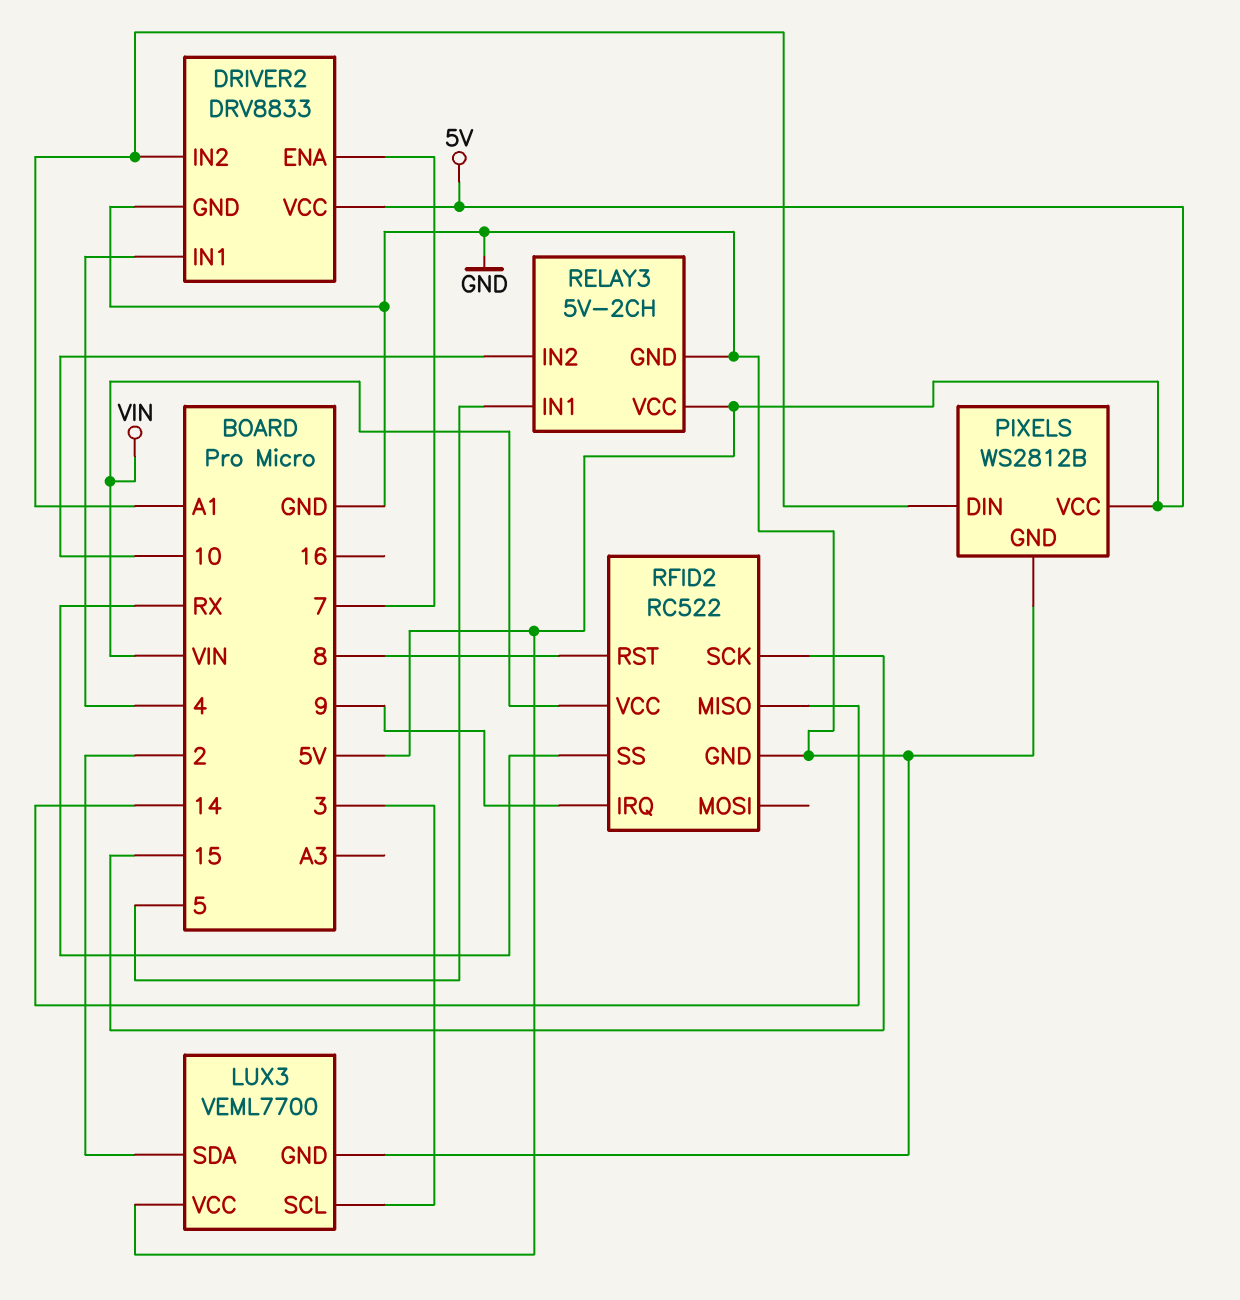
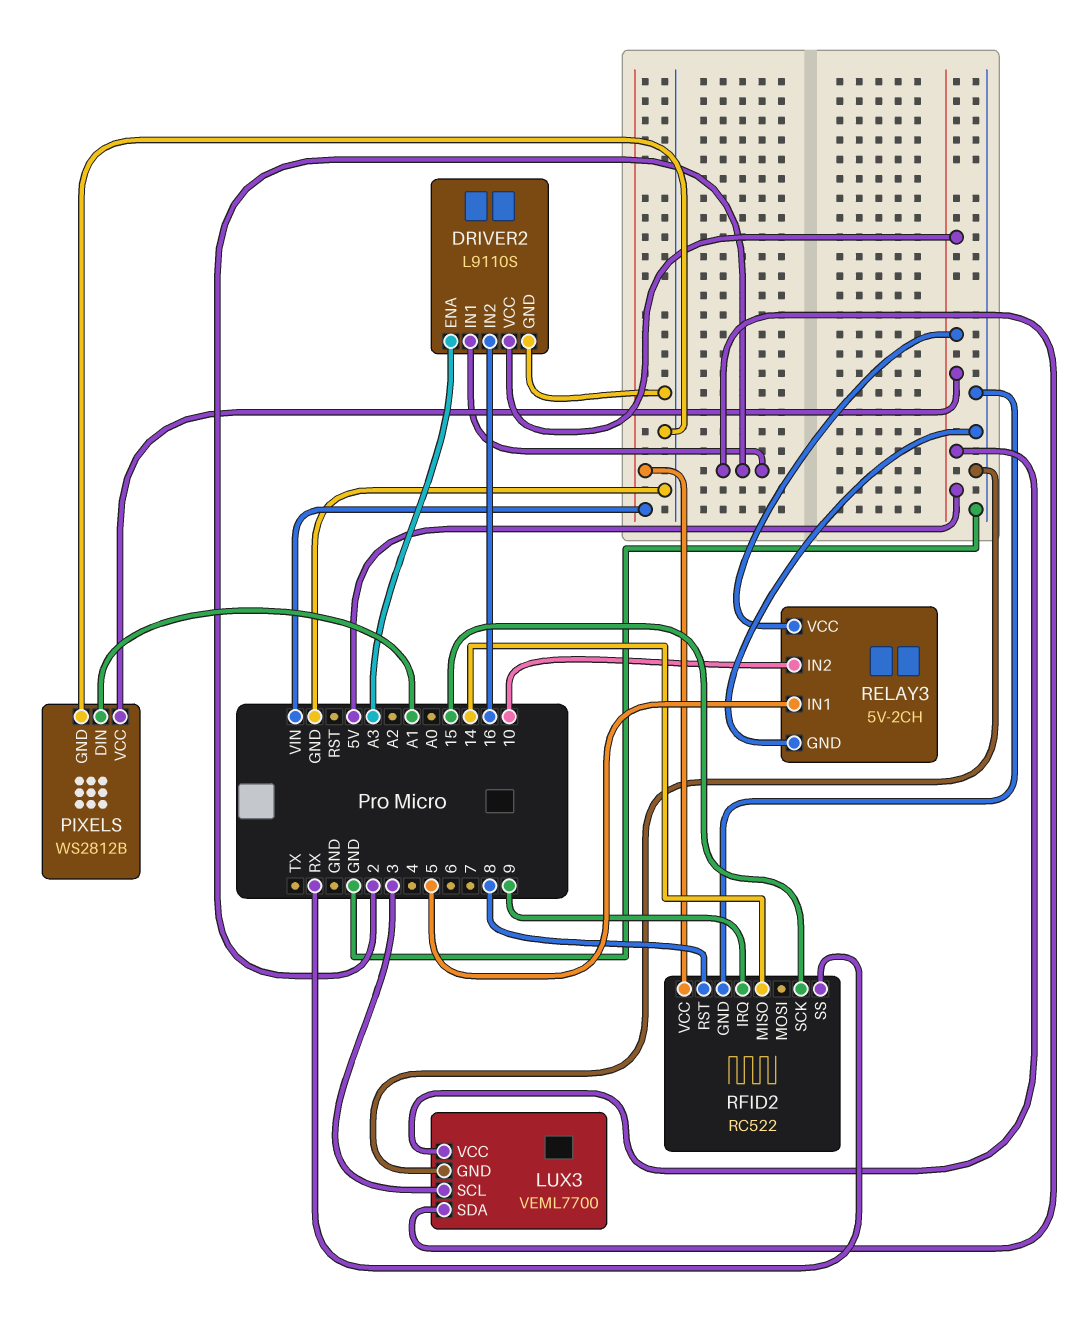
DRIVER2: DRV8833 -> L9110S
DRIVER2 pin ENA: 7 -> A3
DRIVER2 pin IN1: 4 -> 2
DRIVER2 pin IN2: A1 -> 16

